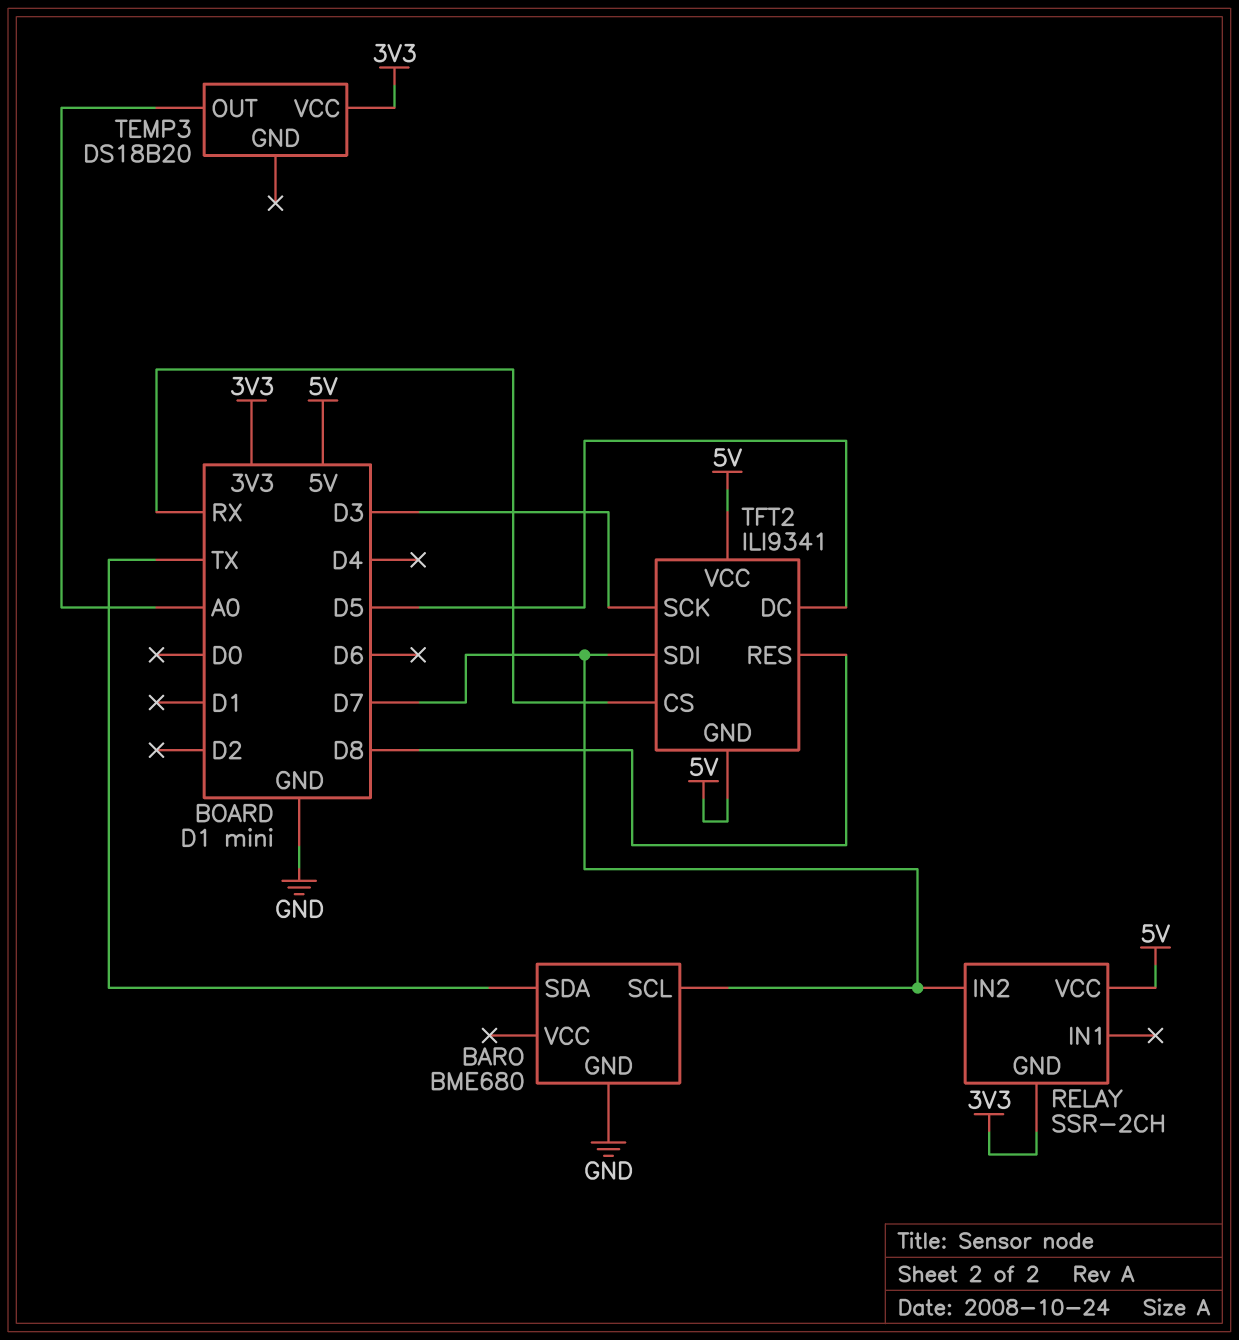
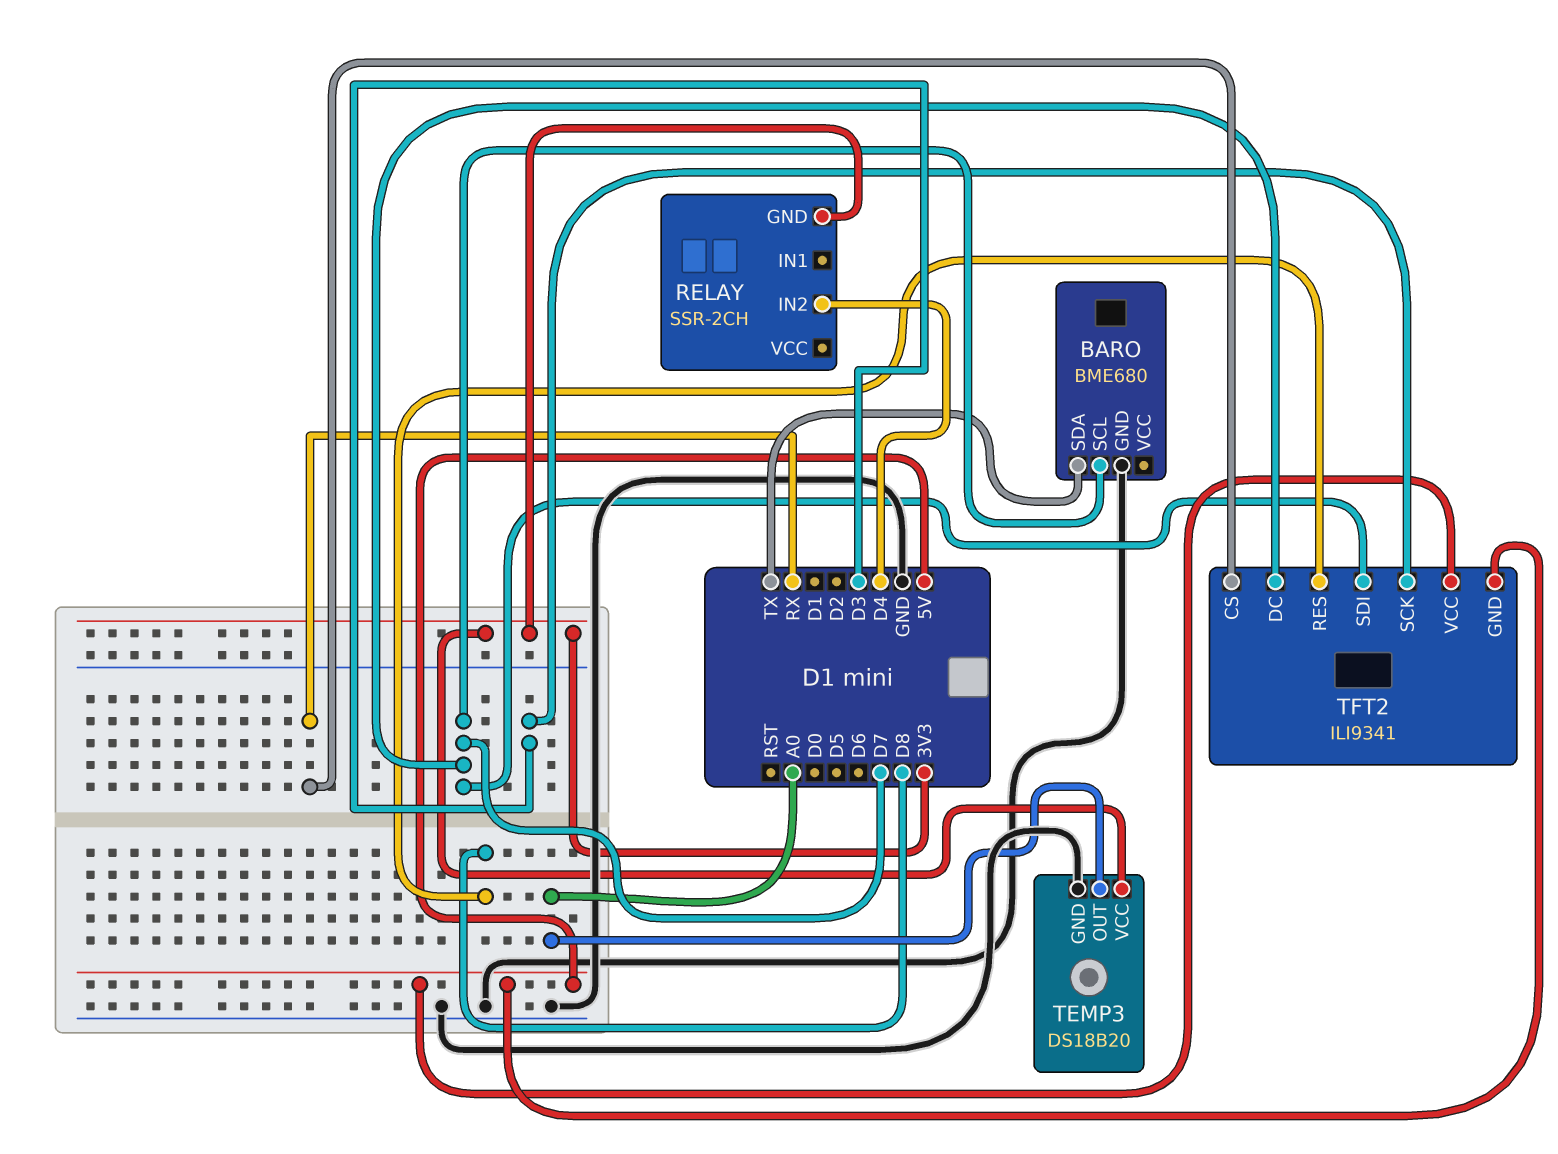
RELAY pin IN2: D7 -> D4
RELAY pin VCC: 5V -> none
TEMP3 pin GND: none -> GND
TFT2 pin DC: D5 -> D7

